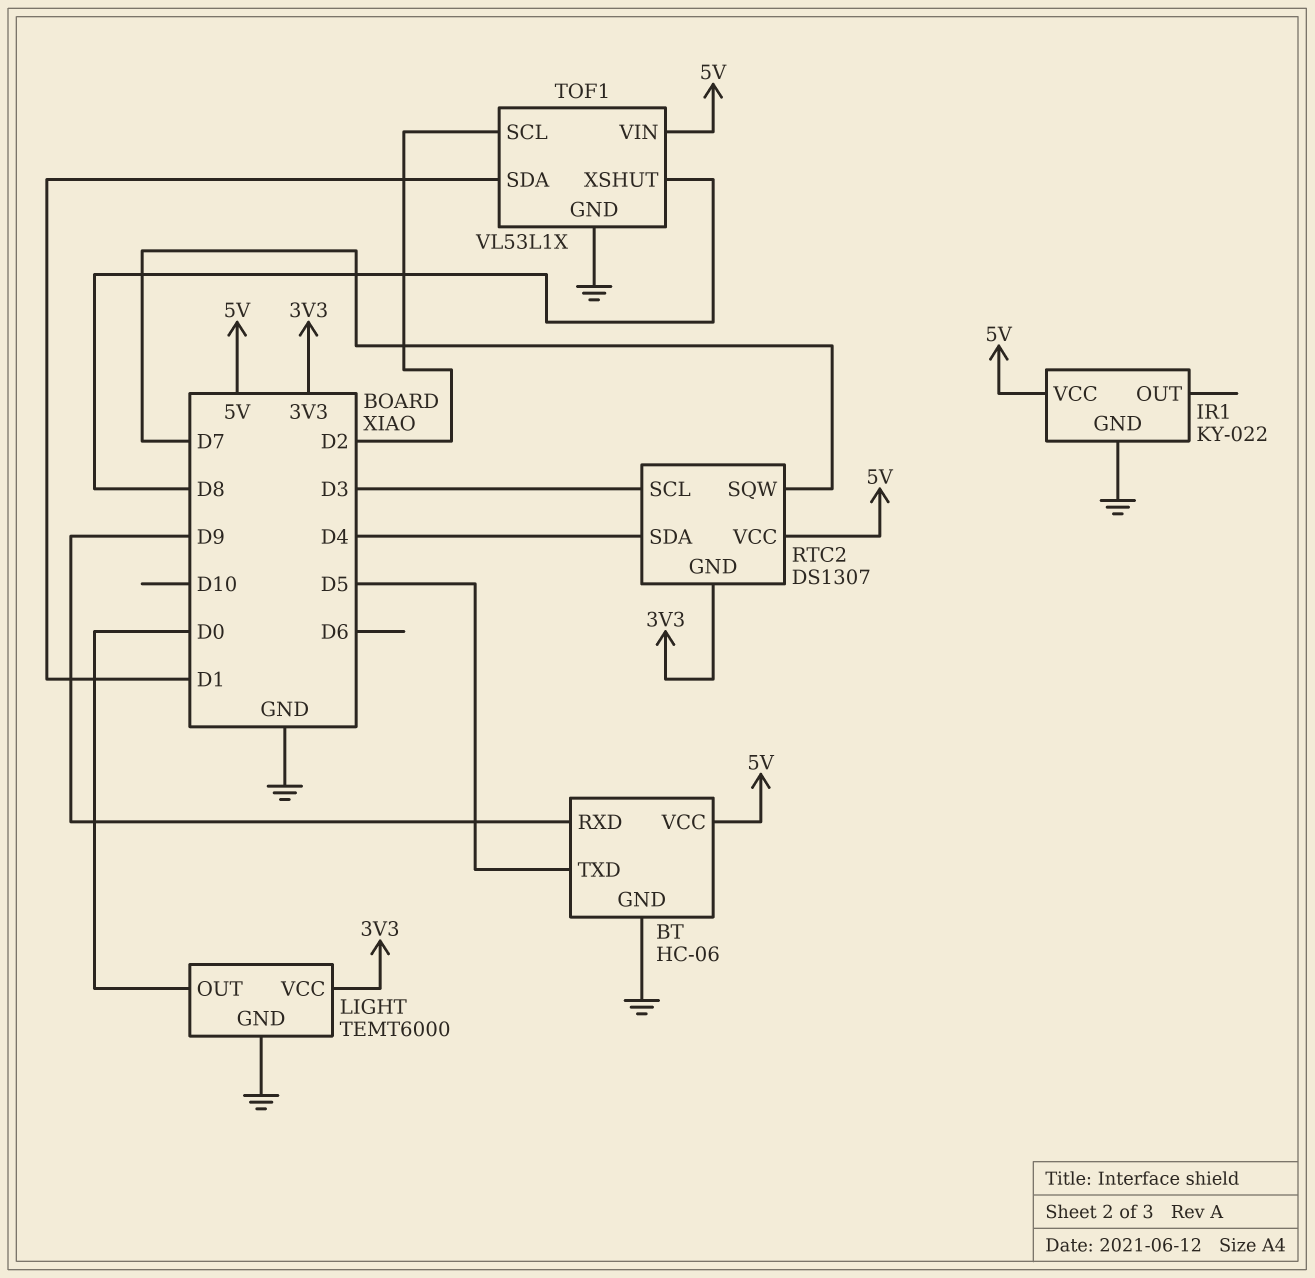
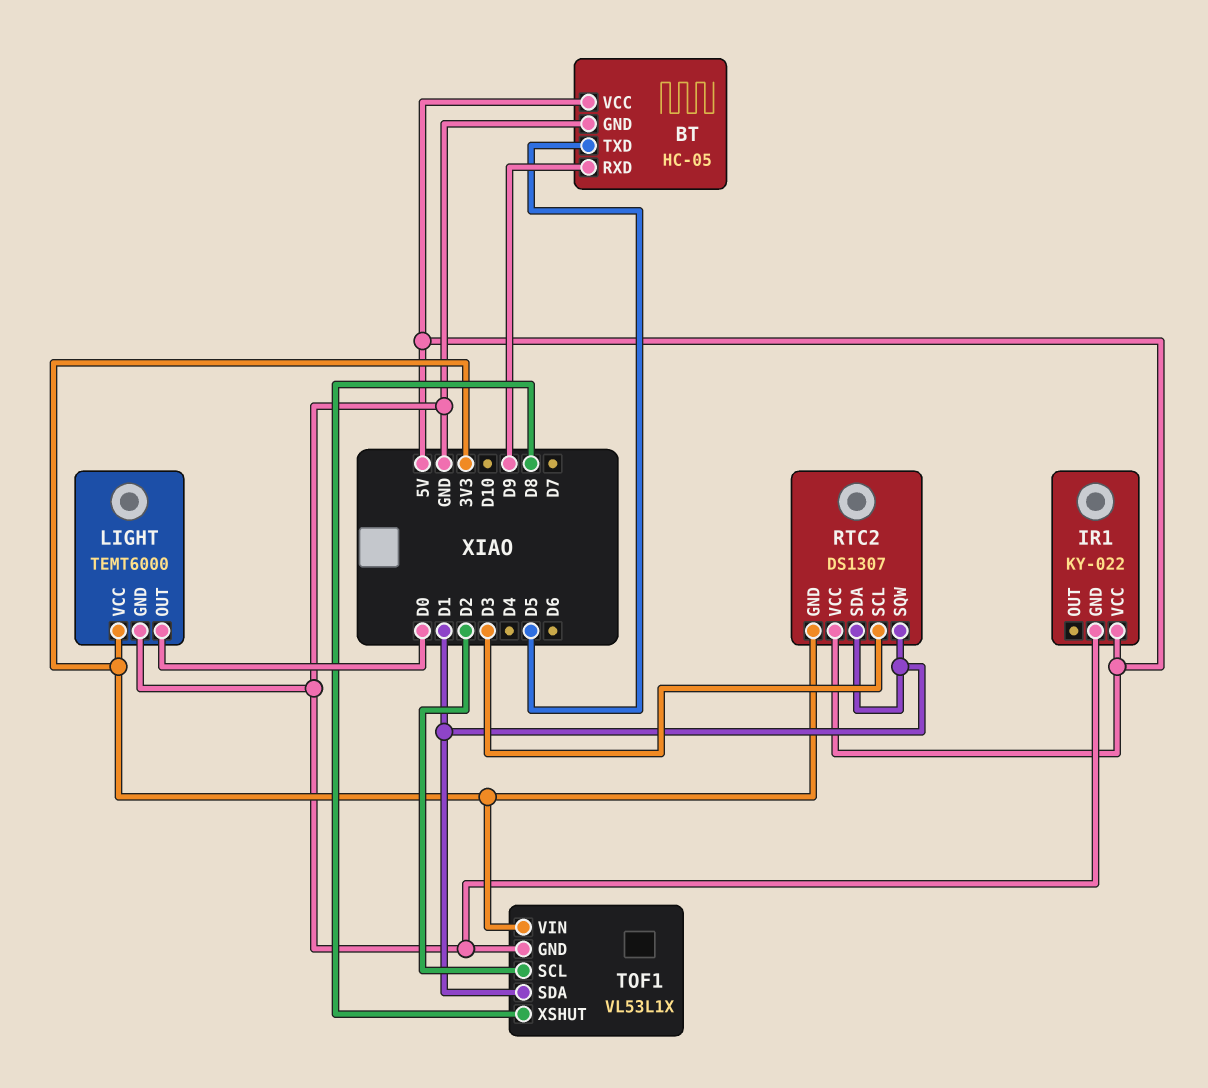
BT: HC-06 -> HC-05
RTC2 pin SDA: D4 -> D1
RTC2 pin SQW: D7 -> D1
TOF1 pin VIN: 5V -> 3V3

